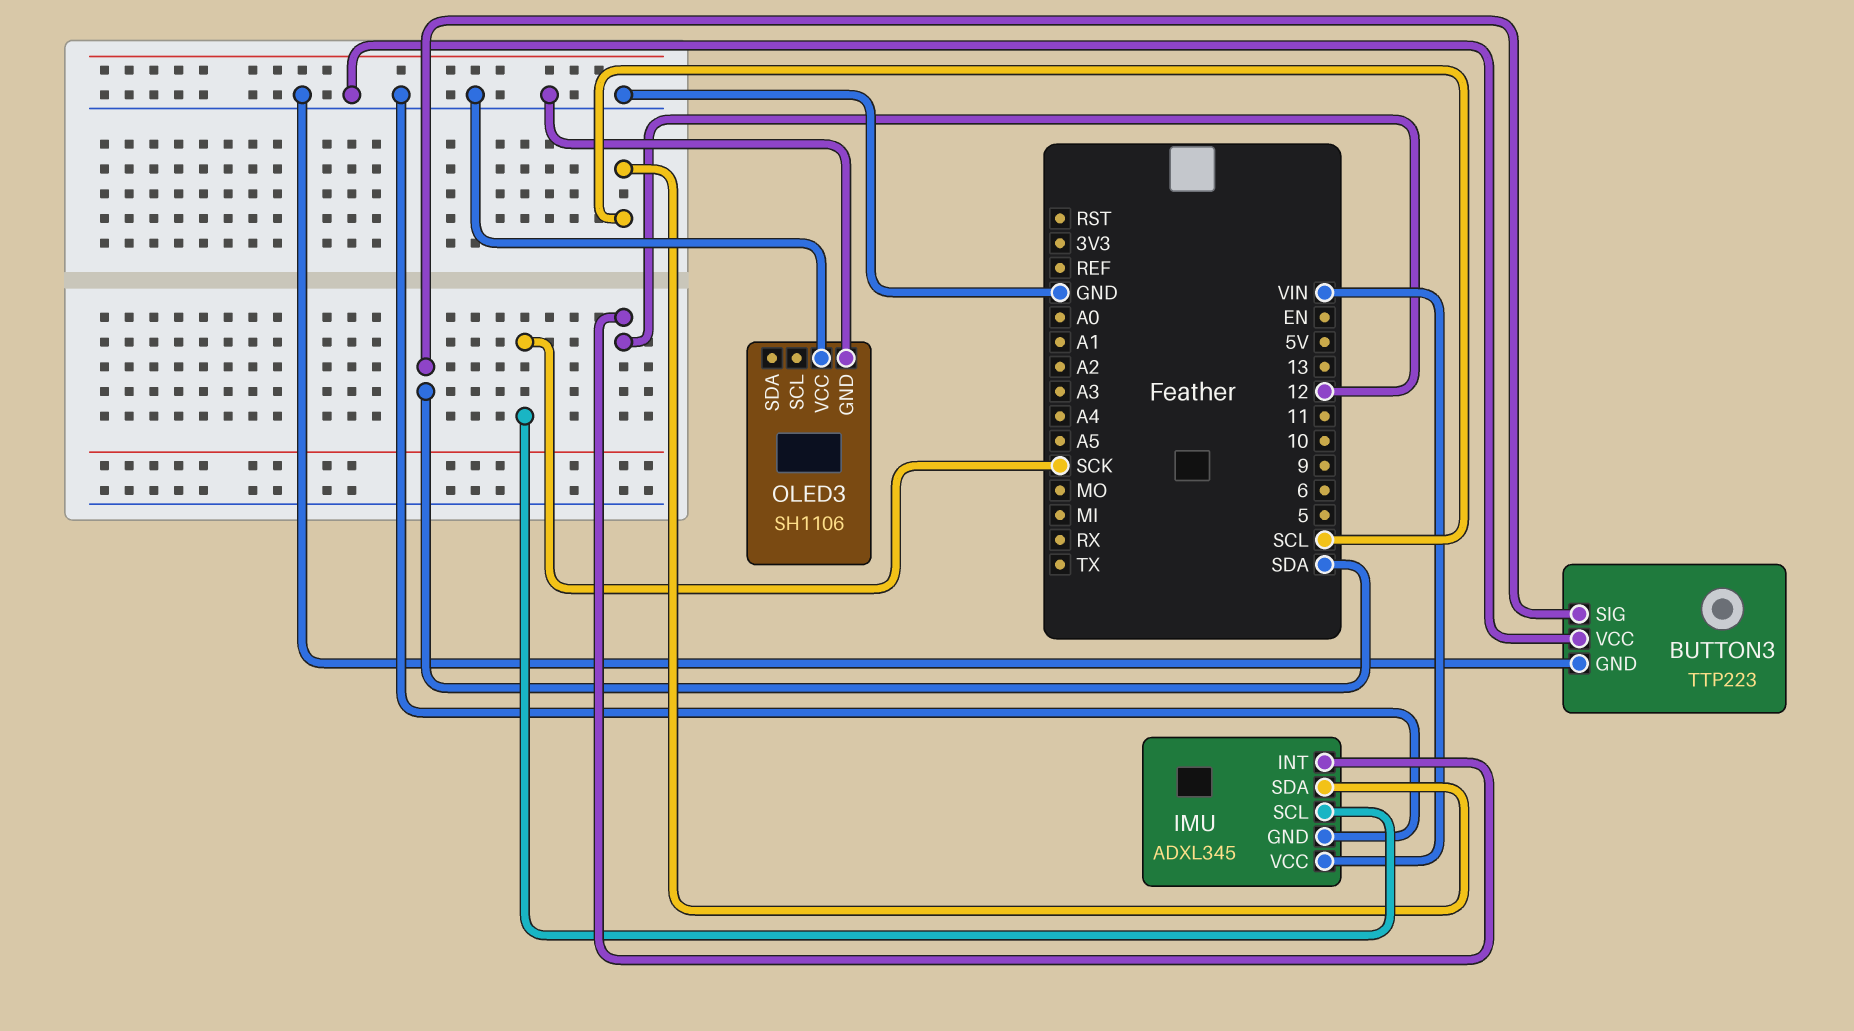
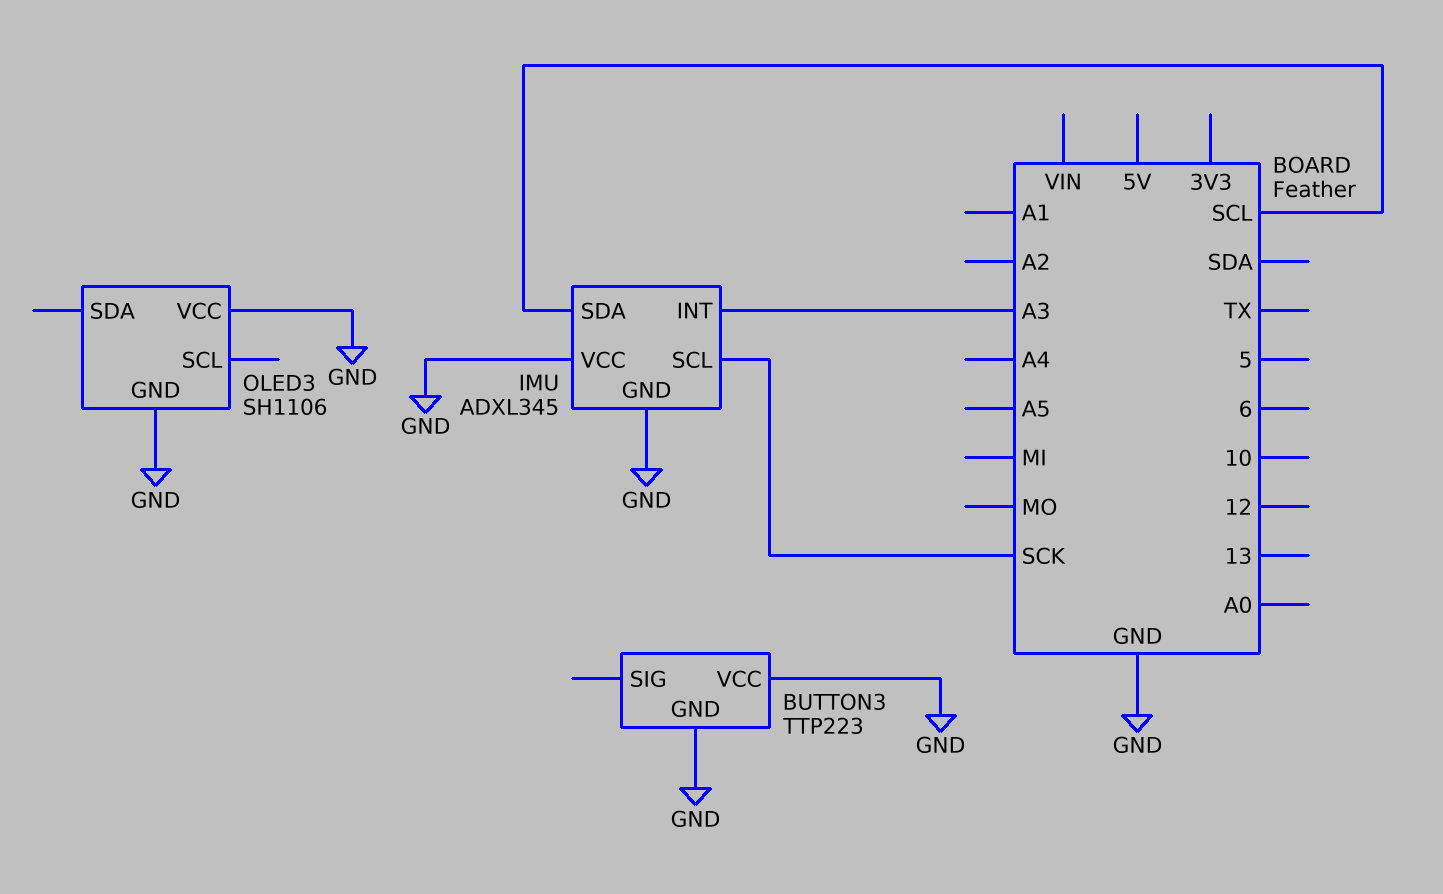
BUTTON3 pin SIG: SDA -> none
IMU pin INT: 12 -> A3
IMU pin VCC: VIN -> GND

